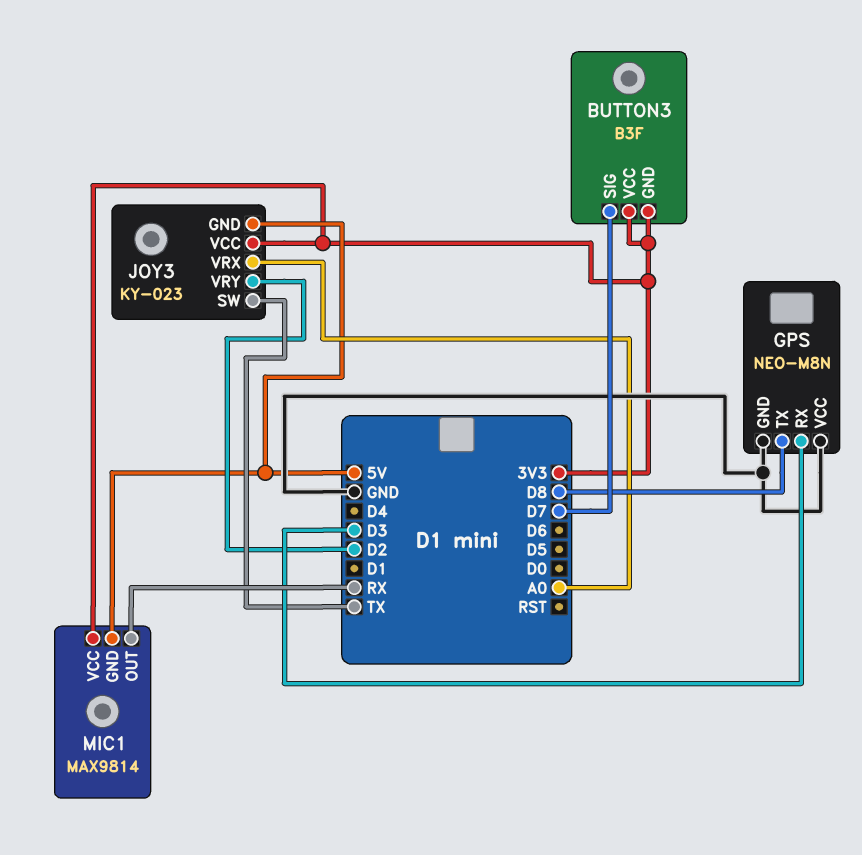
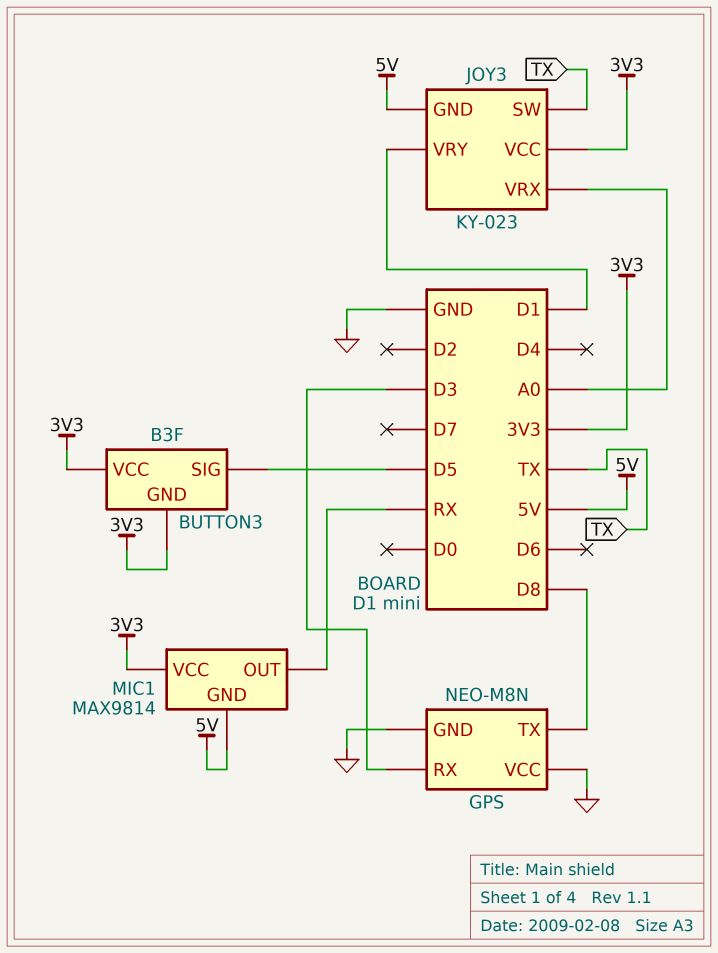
BUTTON3 pin SIG: D7 -> D5
JOY3 pin VRY: D2 -> D1

